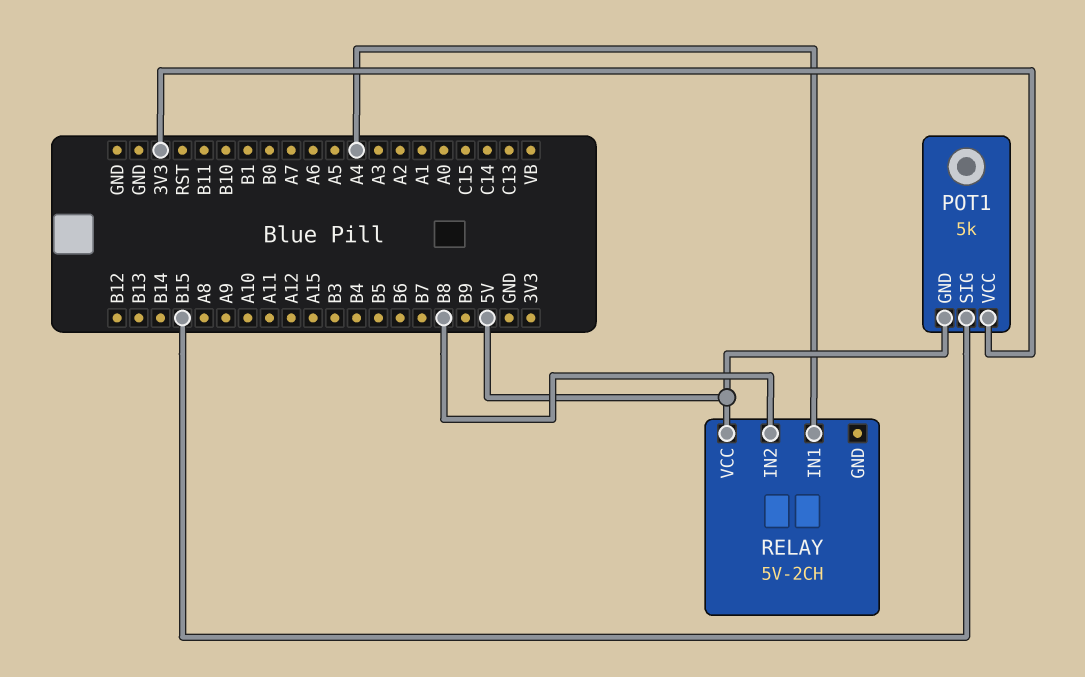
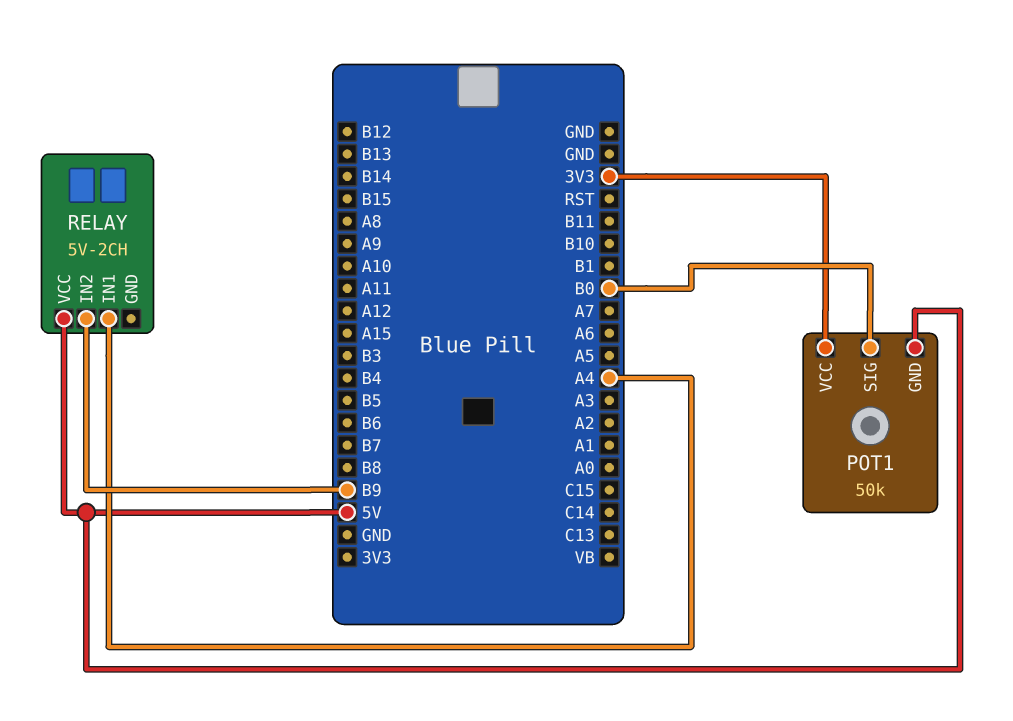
POT1: 5k -> 50k
POT1 pin SIG: B15 -> B0
RELAY pin IN2: B8 -> B9

